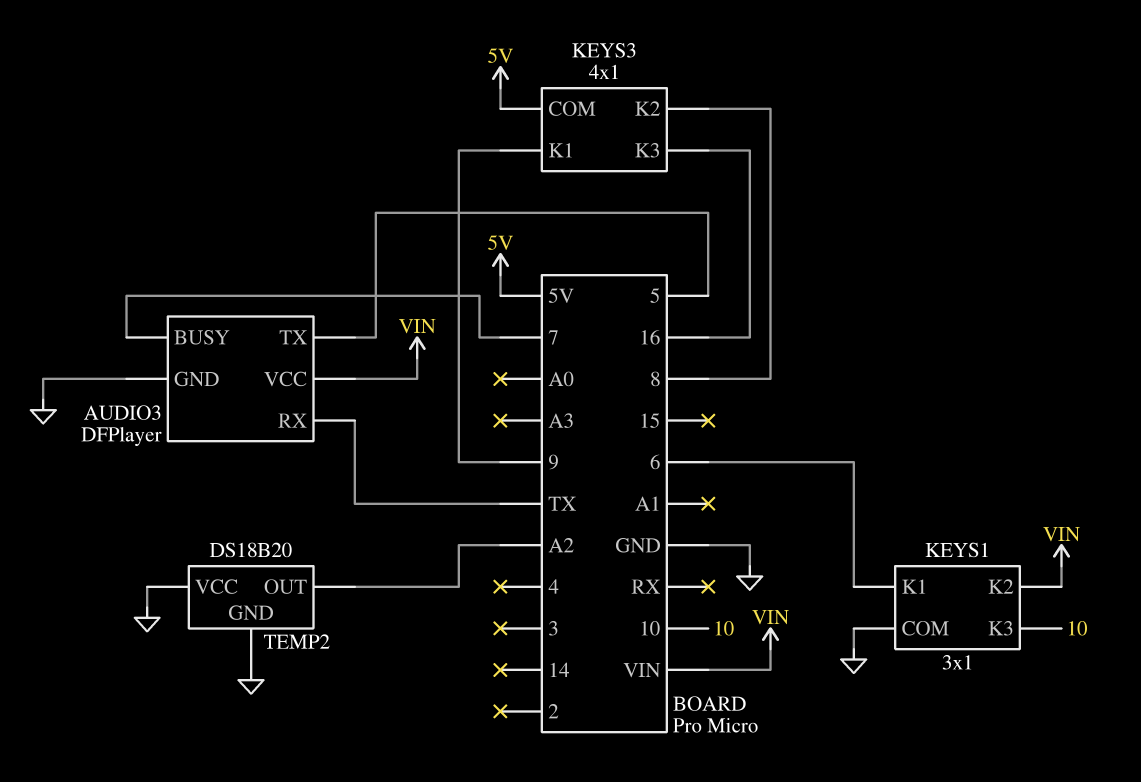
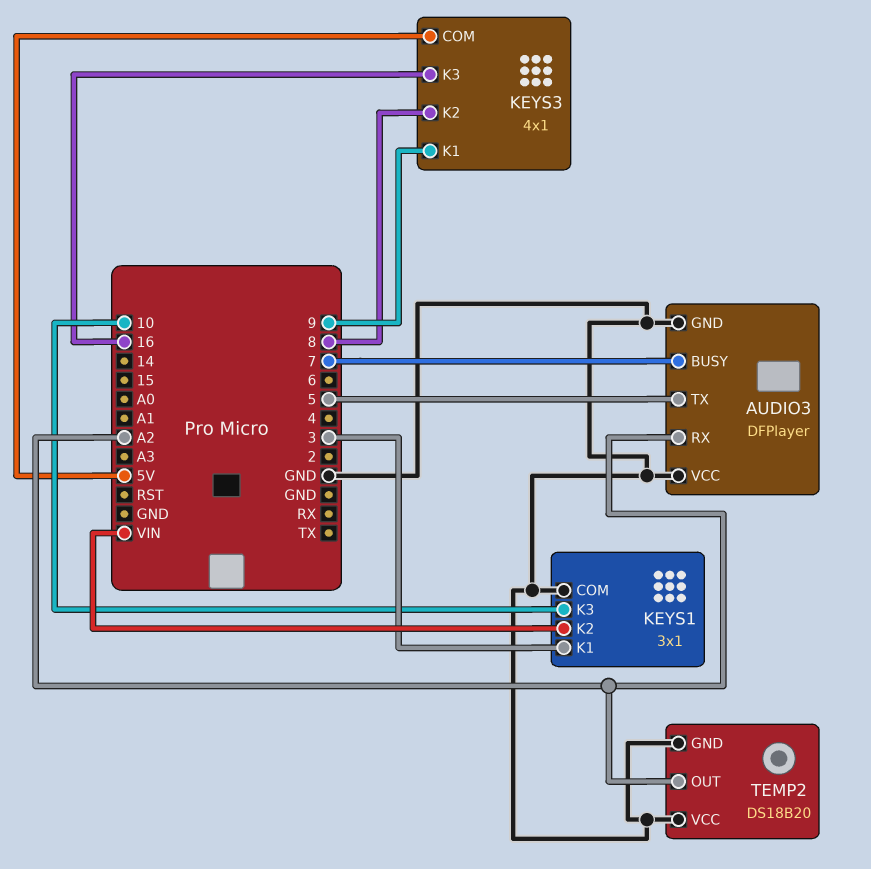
AUDIO3 pin RX: TX -> A2
AUDIO3 pin VCC: VIN -> GND
KEYS1 pin K1: 6 -> 3

